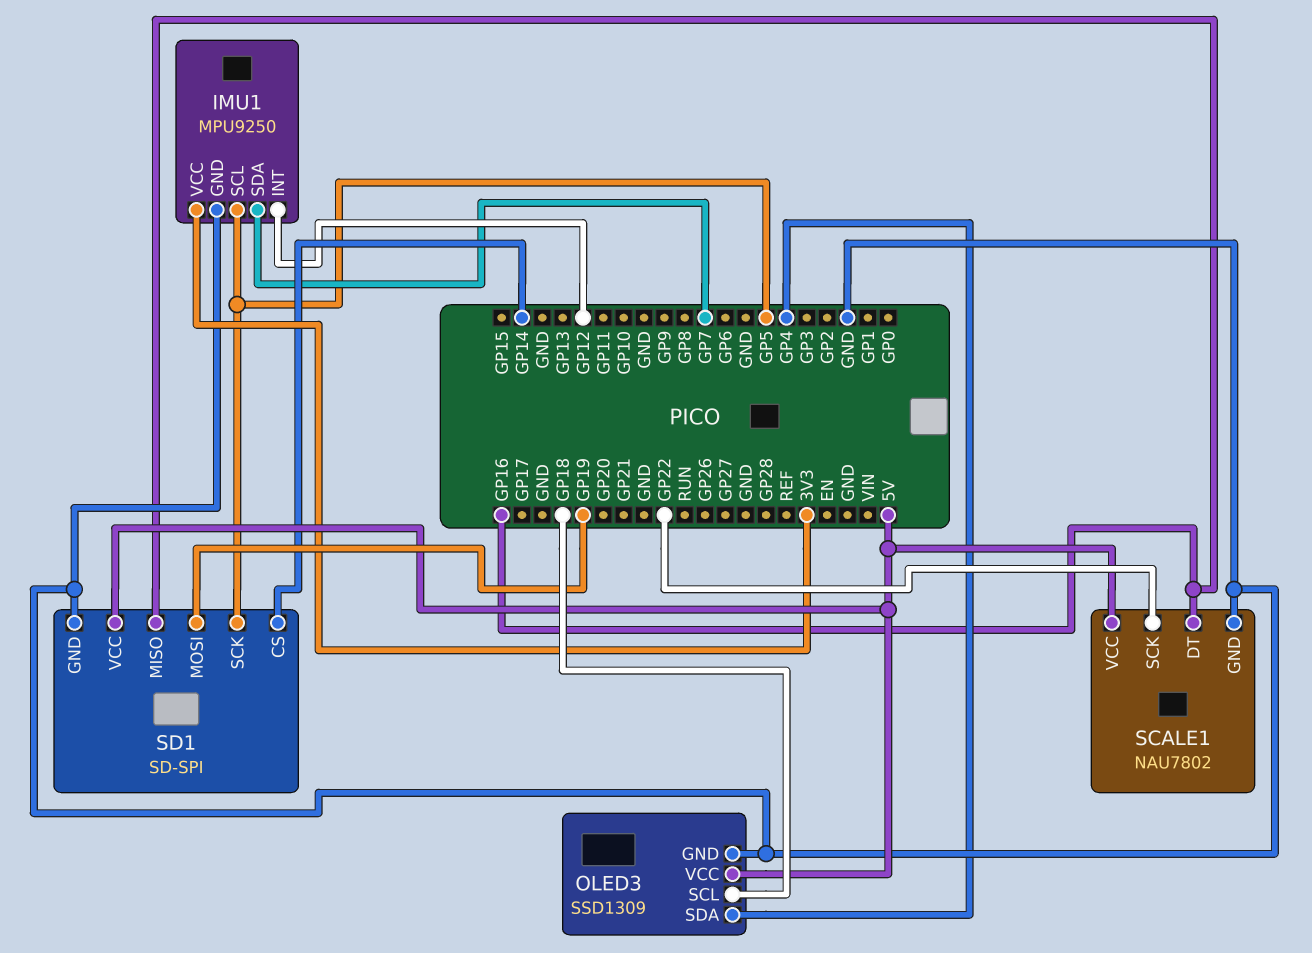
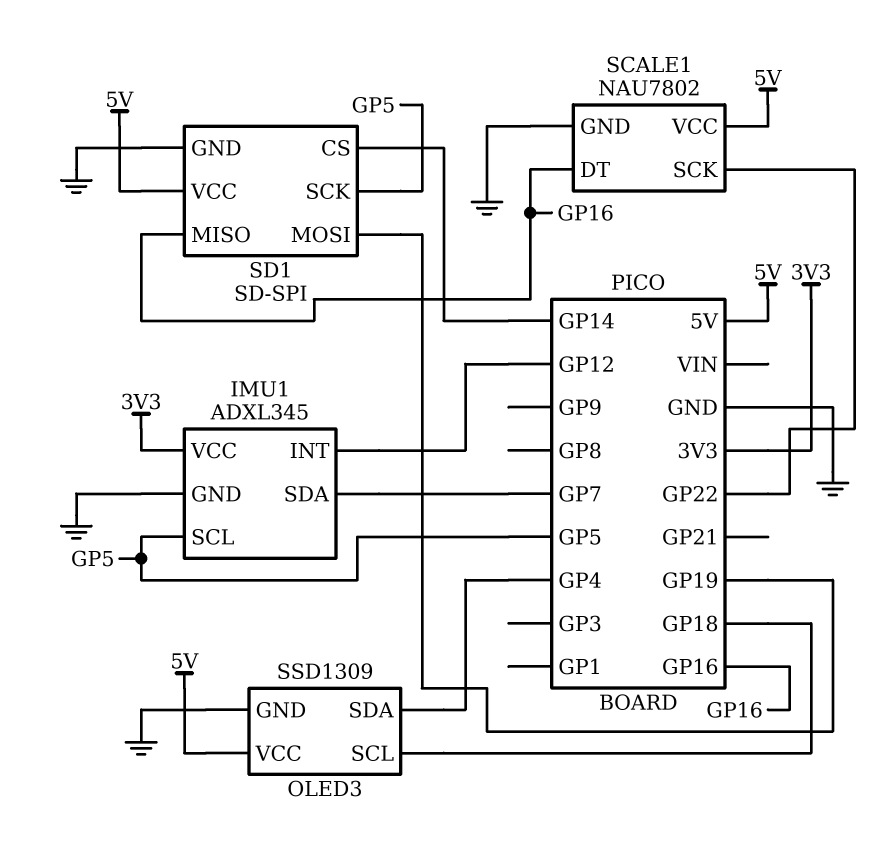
IMU1: MPU9250 -> ADXL345

